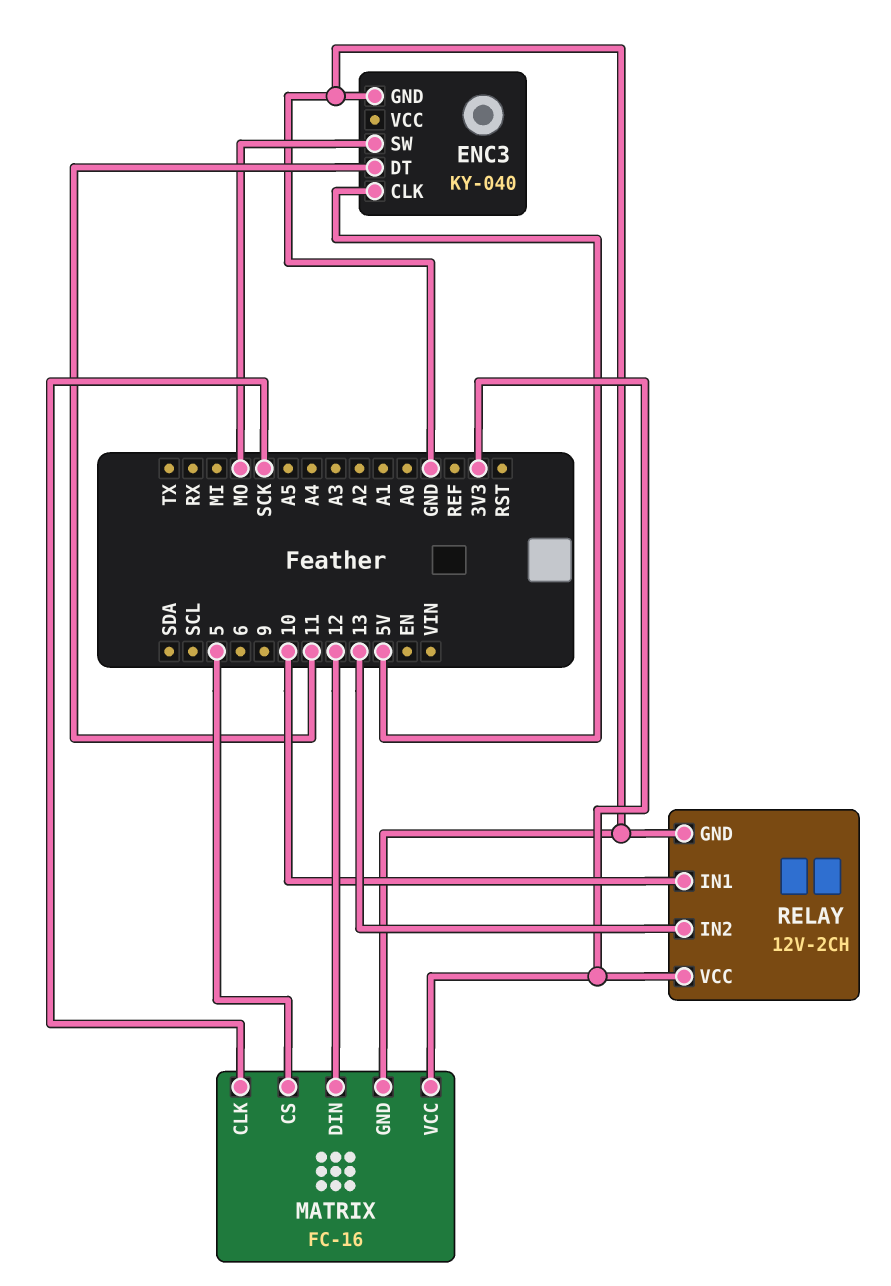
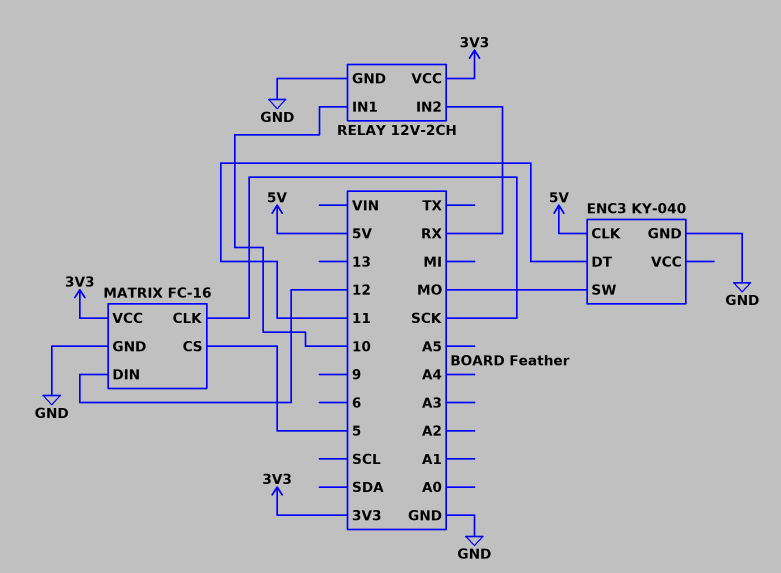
RELAY pin IN2: 13 -> RX

